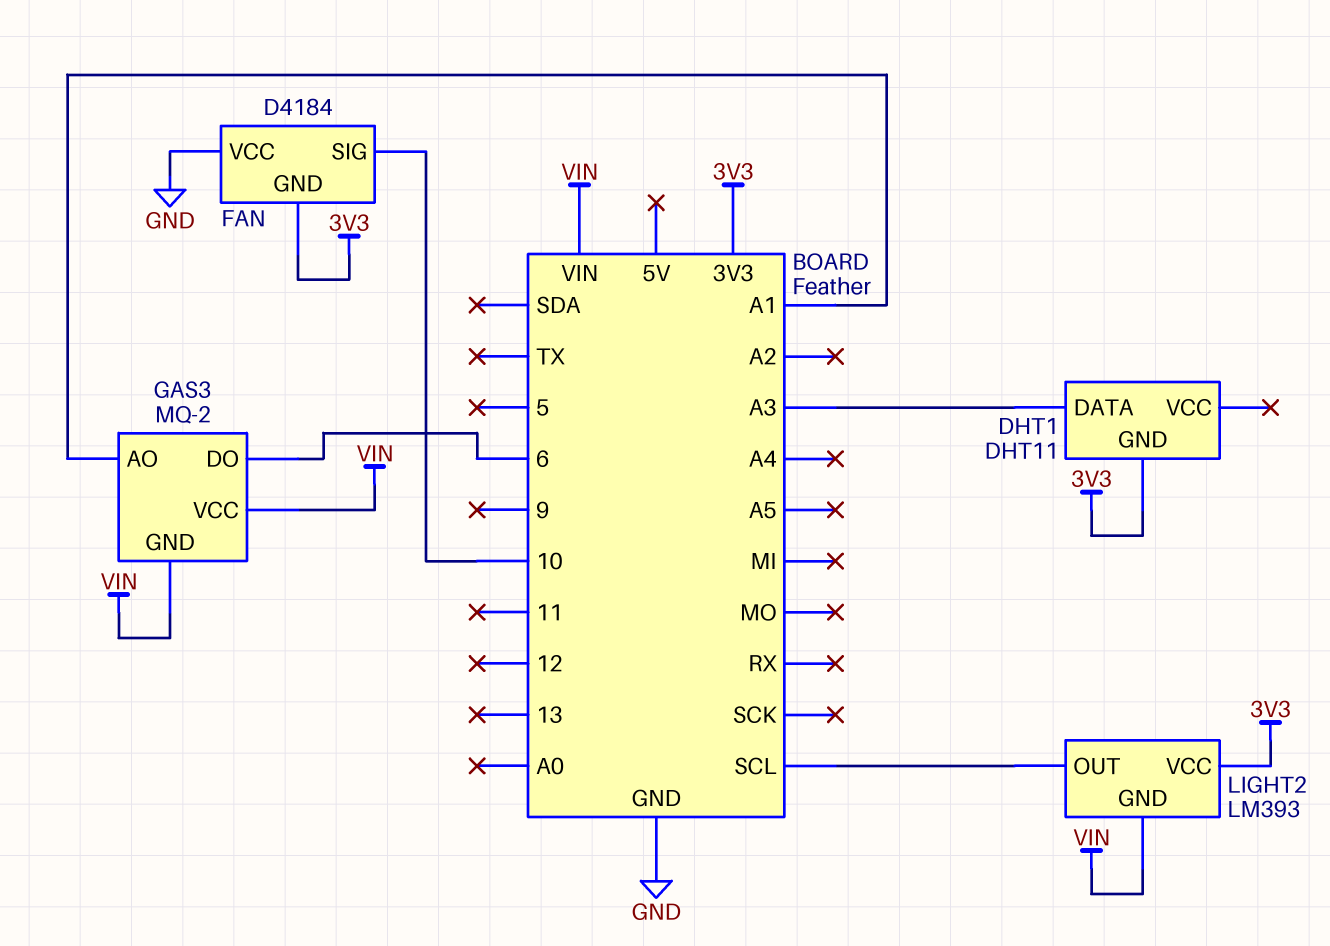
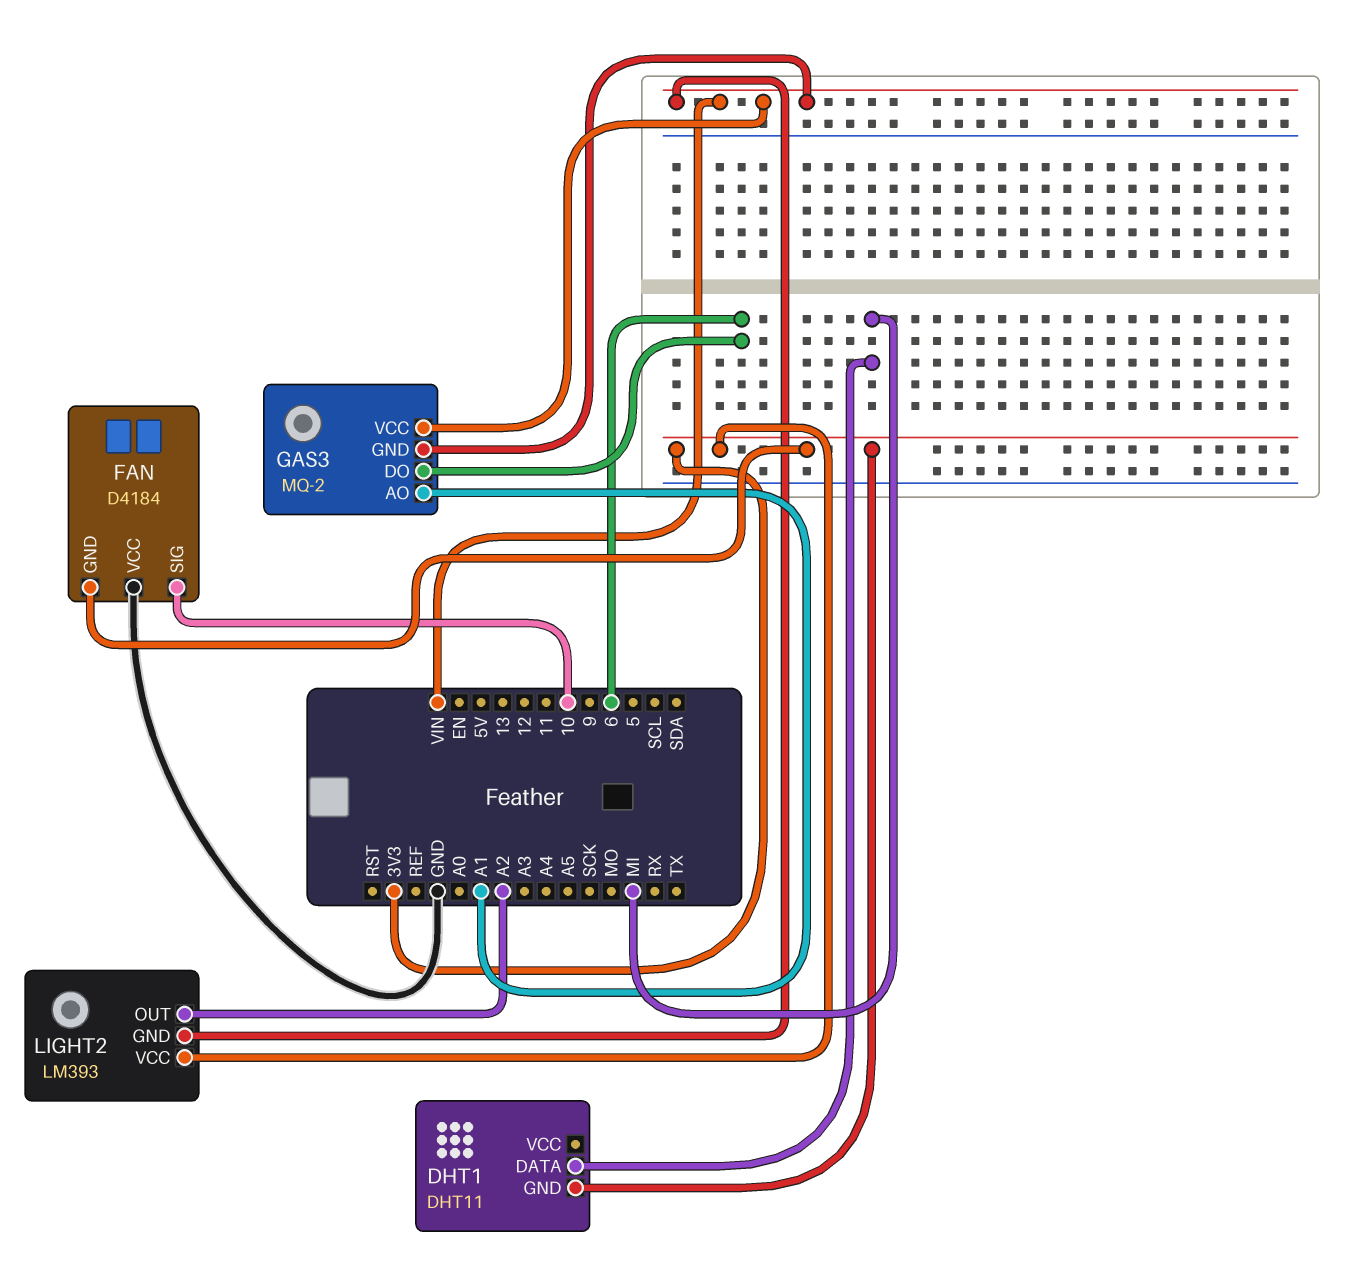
DHT1 pin DATA: A3 -> MI
LIGHT2 pin OUT: SCL -> A2

